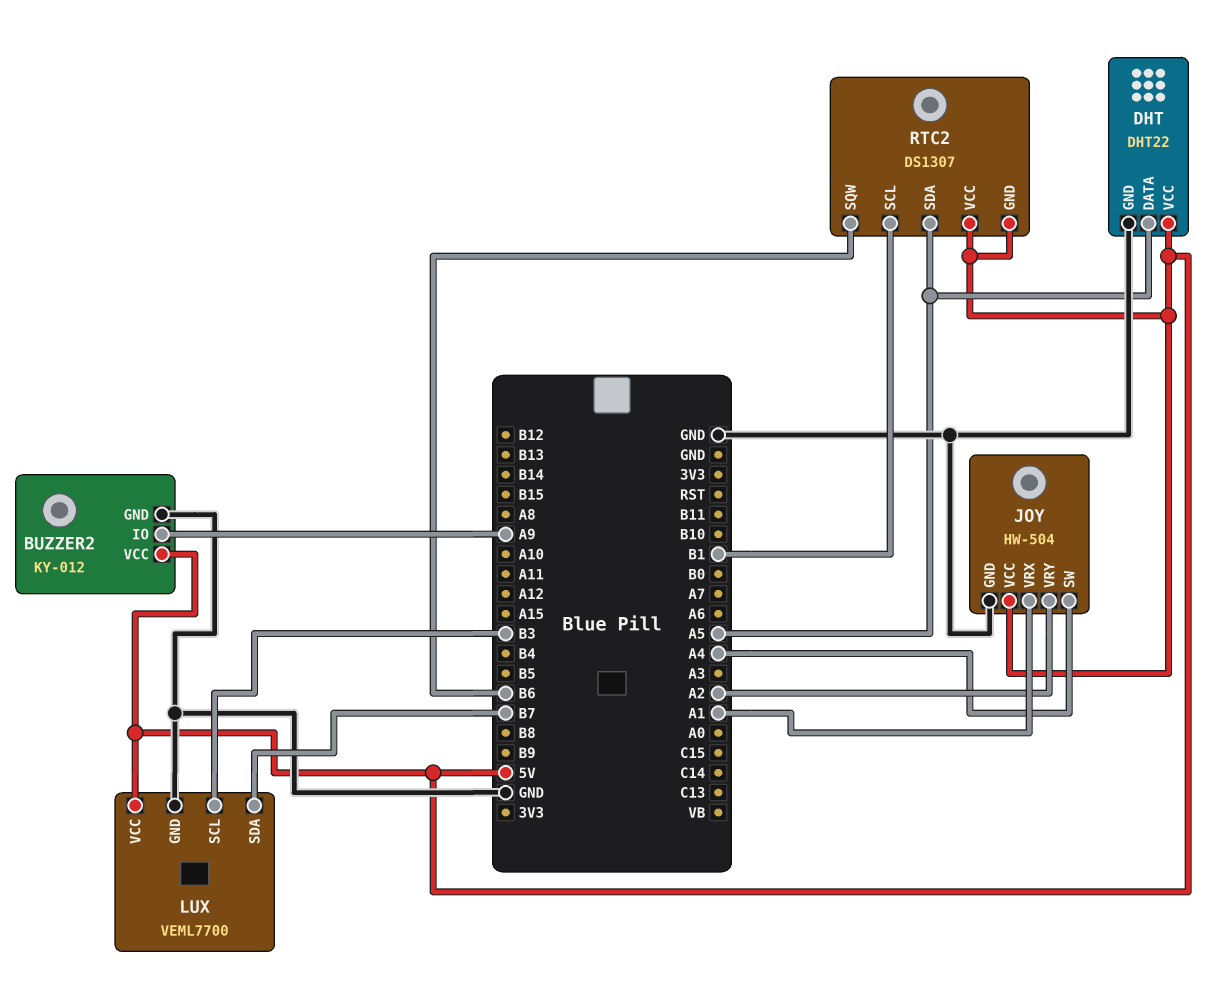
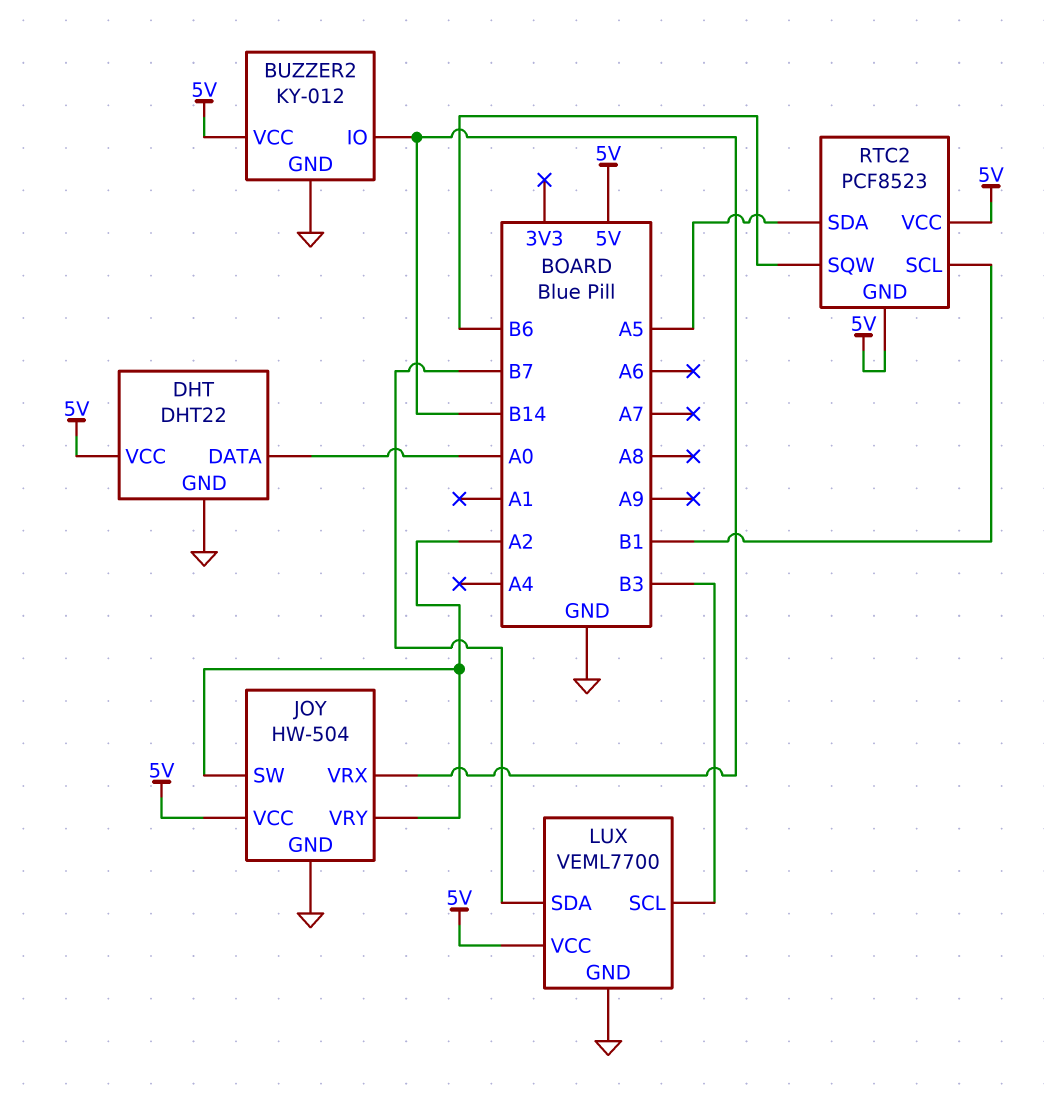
BUZZER2 pin IO: A9 -> B14
DHT pin DATA: A5 -> A0
JOY pin SW: A4 -> A2
JOY pin VRX: A1 -> B14
RTC2: DS1307 -> PCF8523

